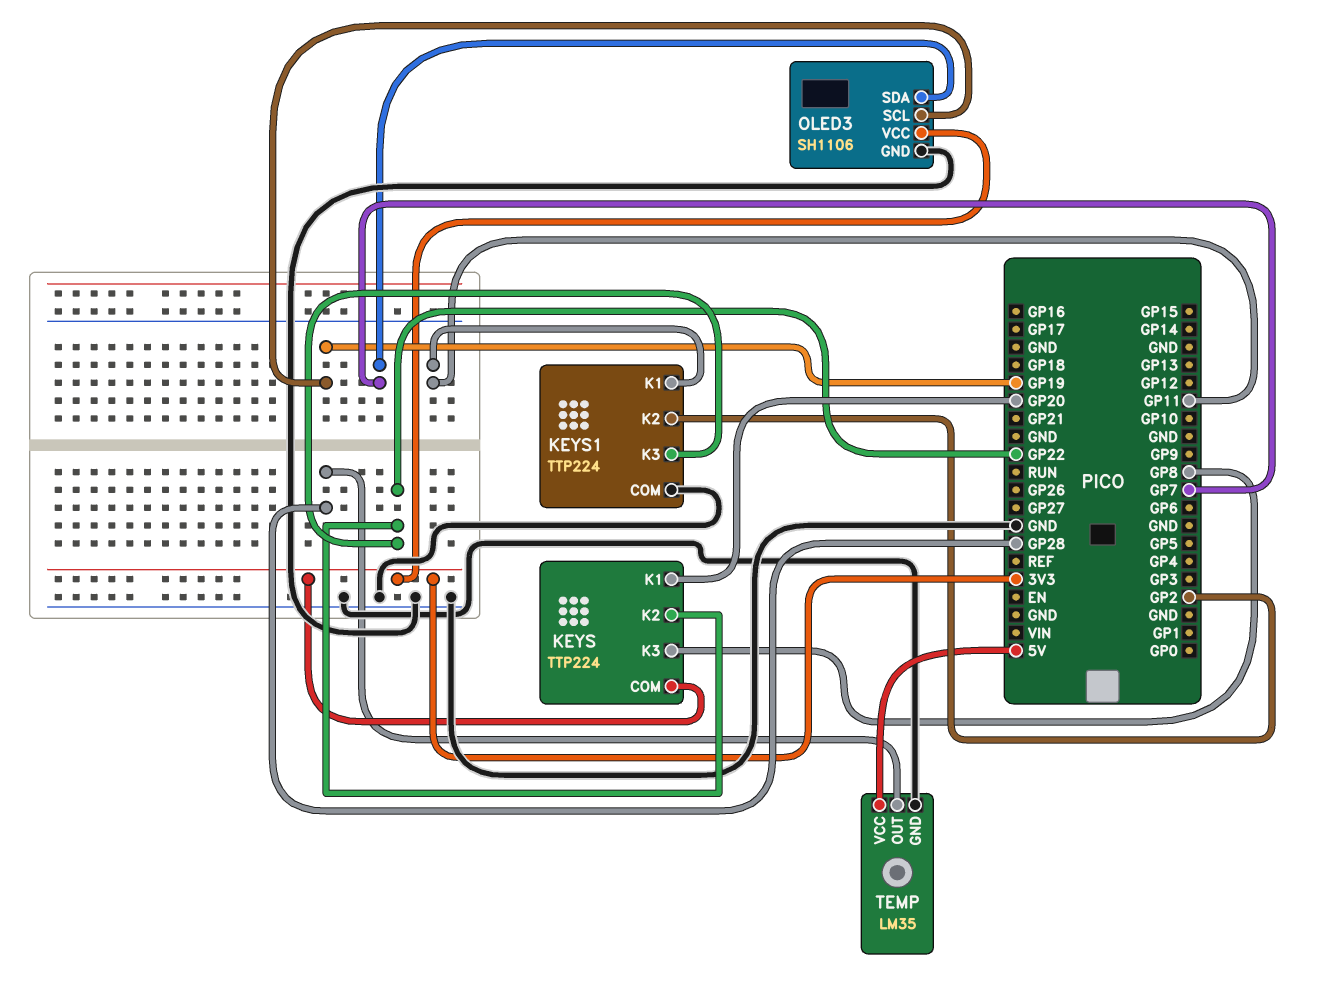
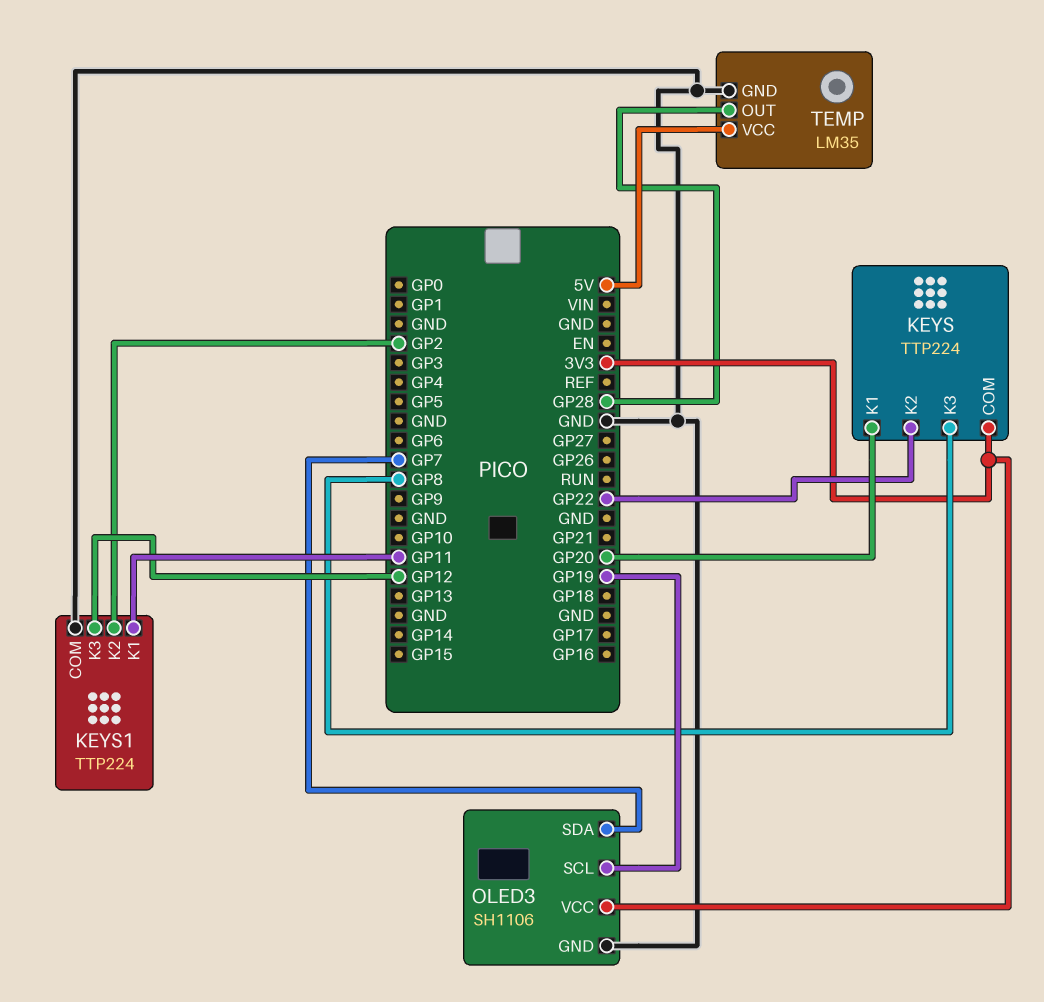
KEYS1 pin K3: GP22 -> GP12

